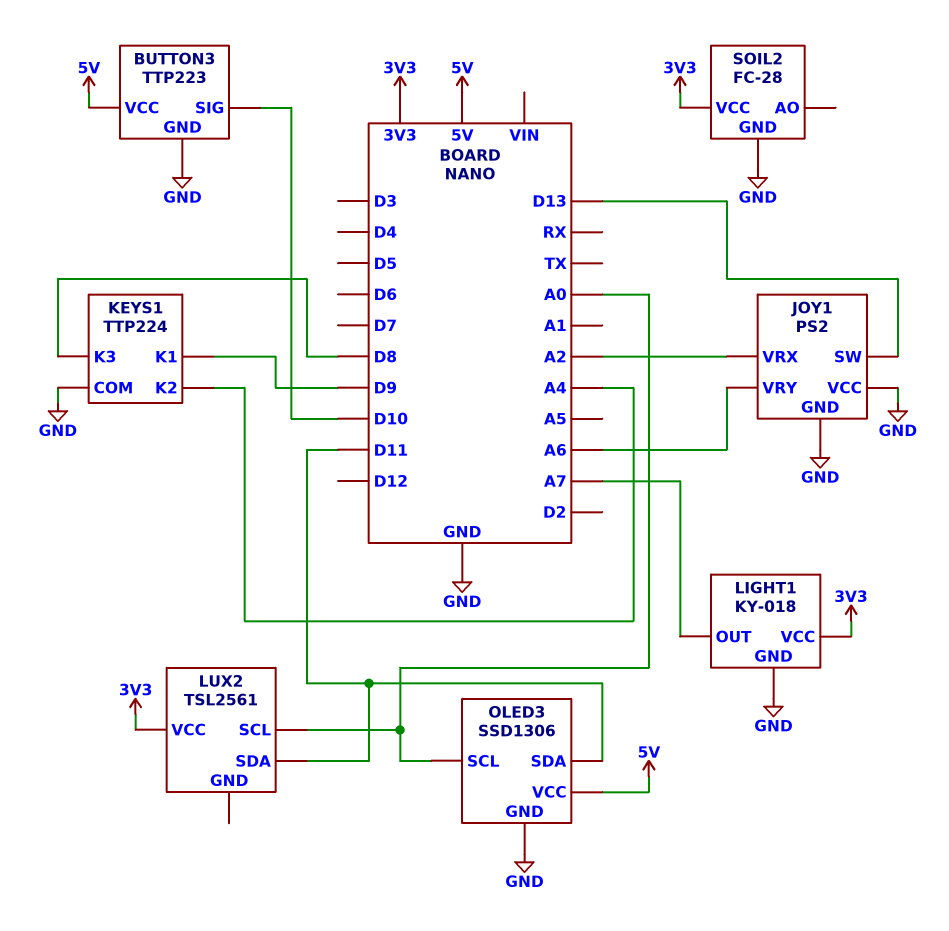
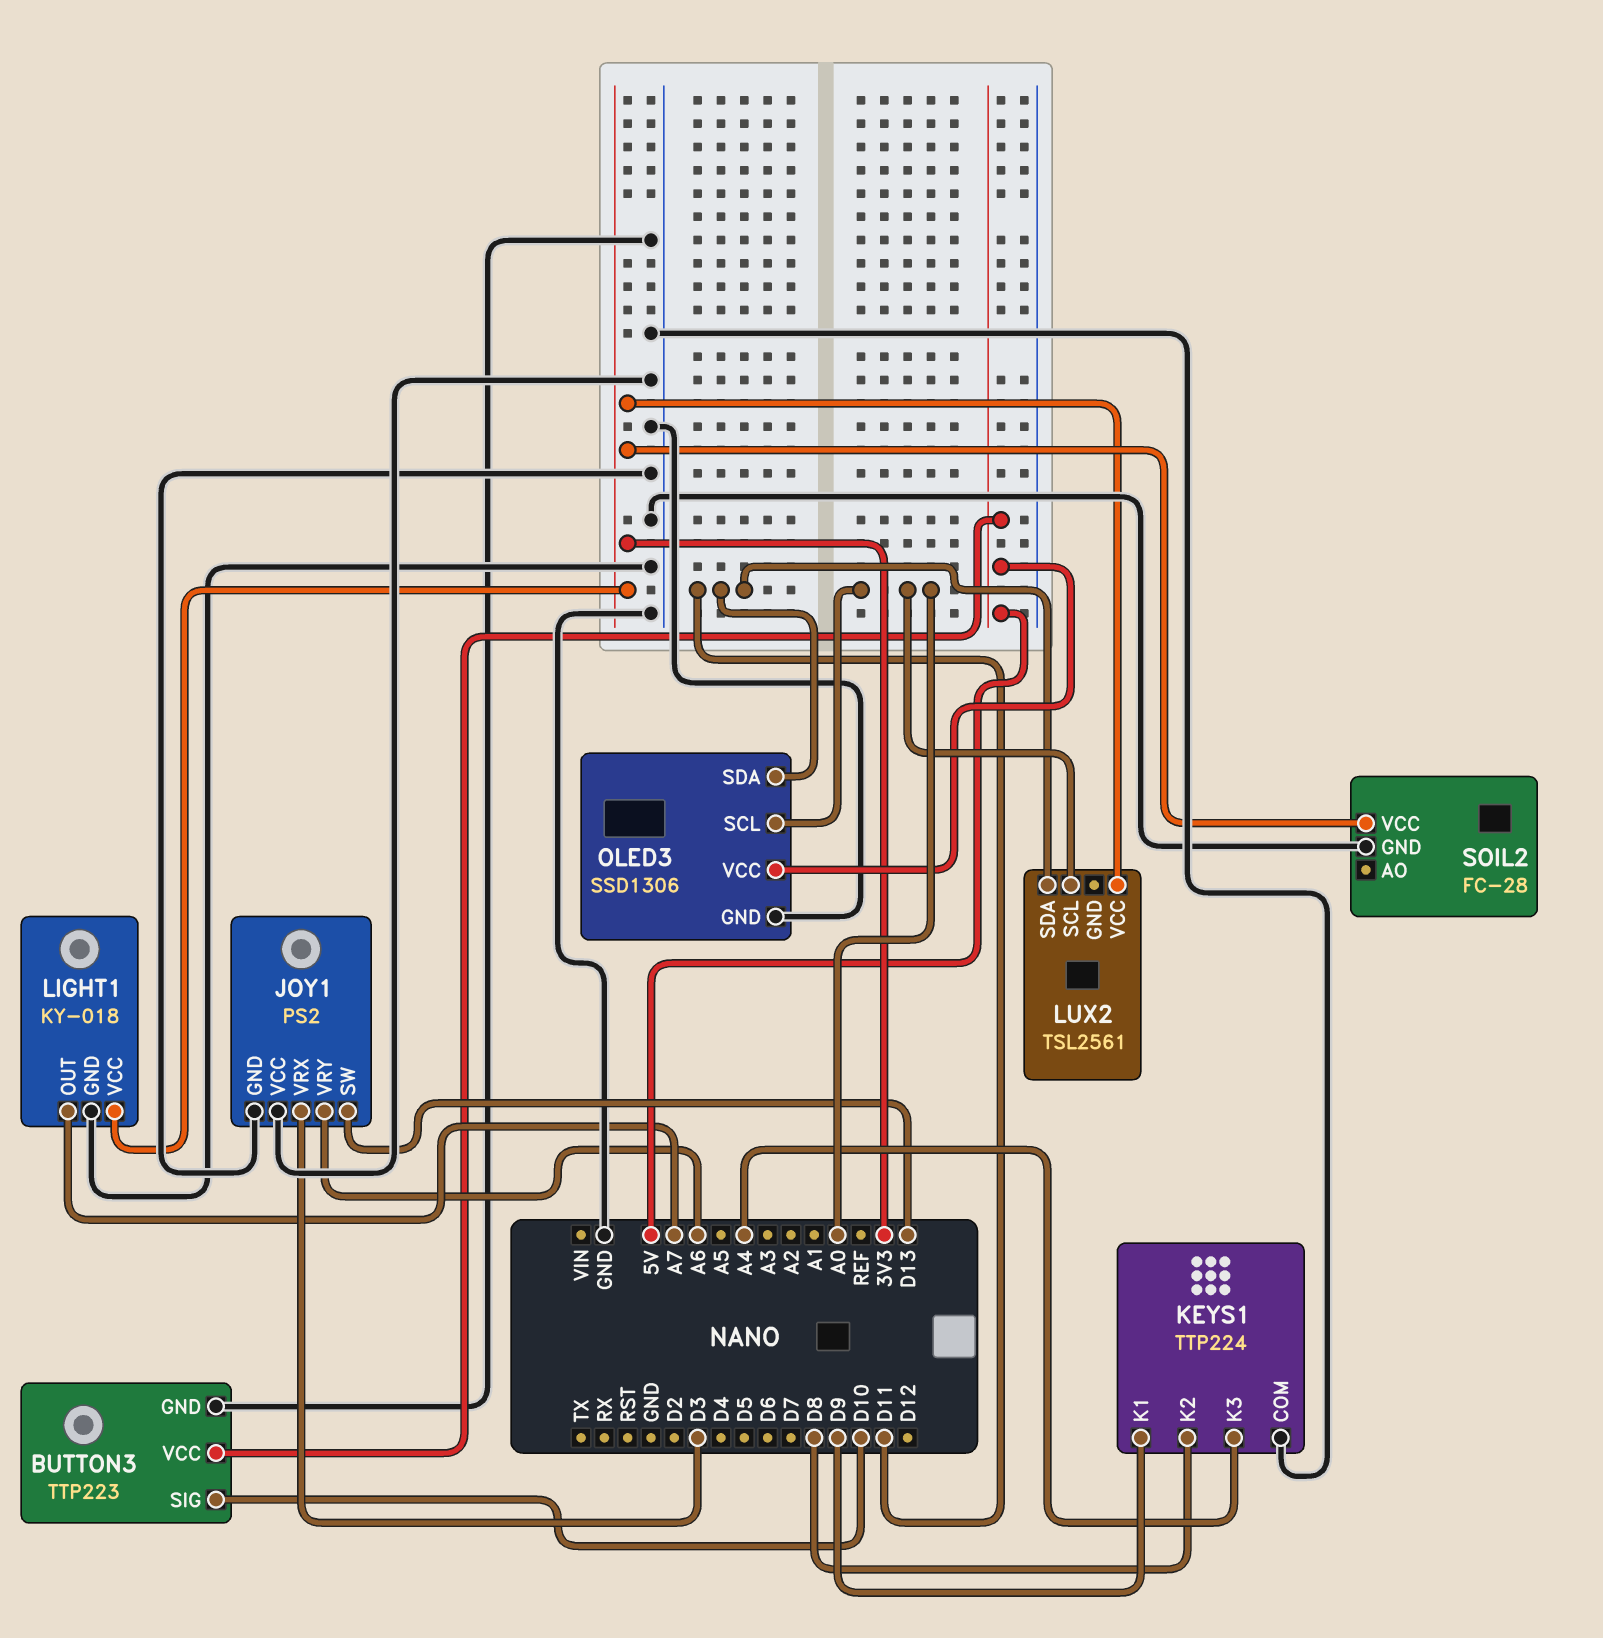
JOY1 pin VRX: A2 -> D3
KEYS1 pin K2: A4 -> D8
KEYS1 pin K3: D8 -> A4

